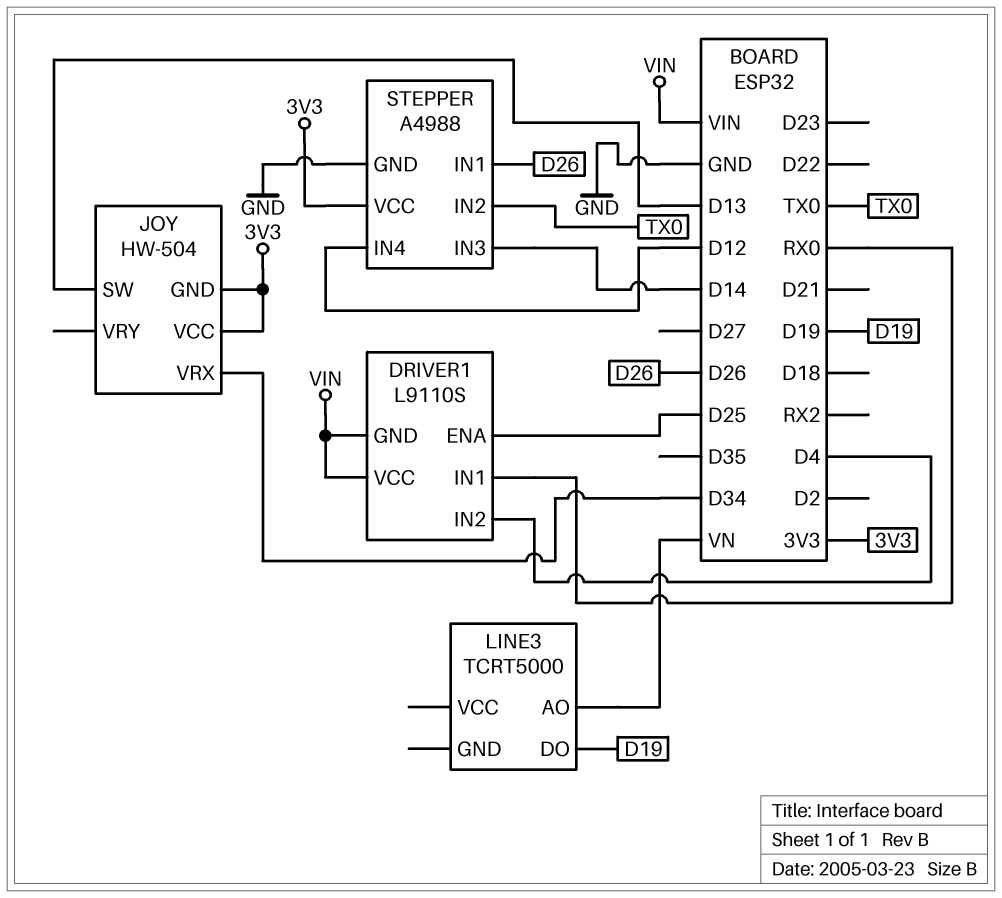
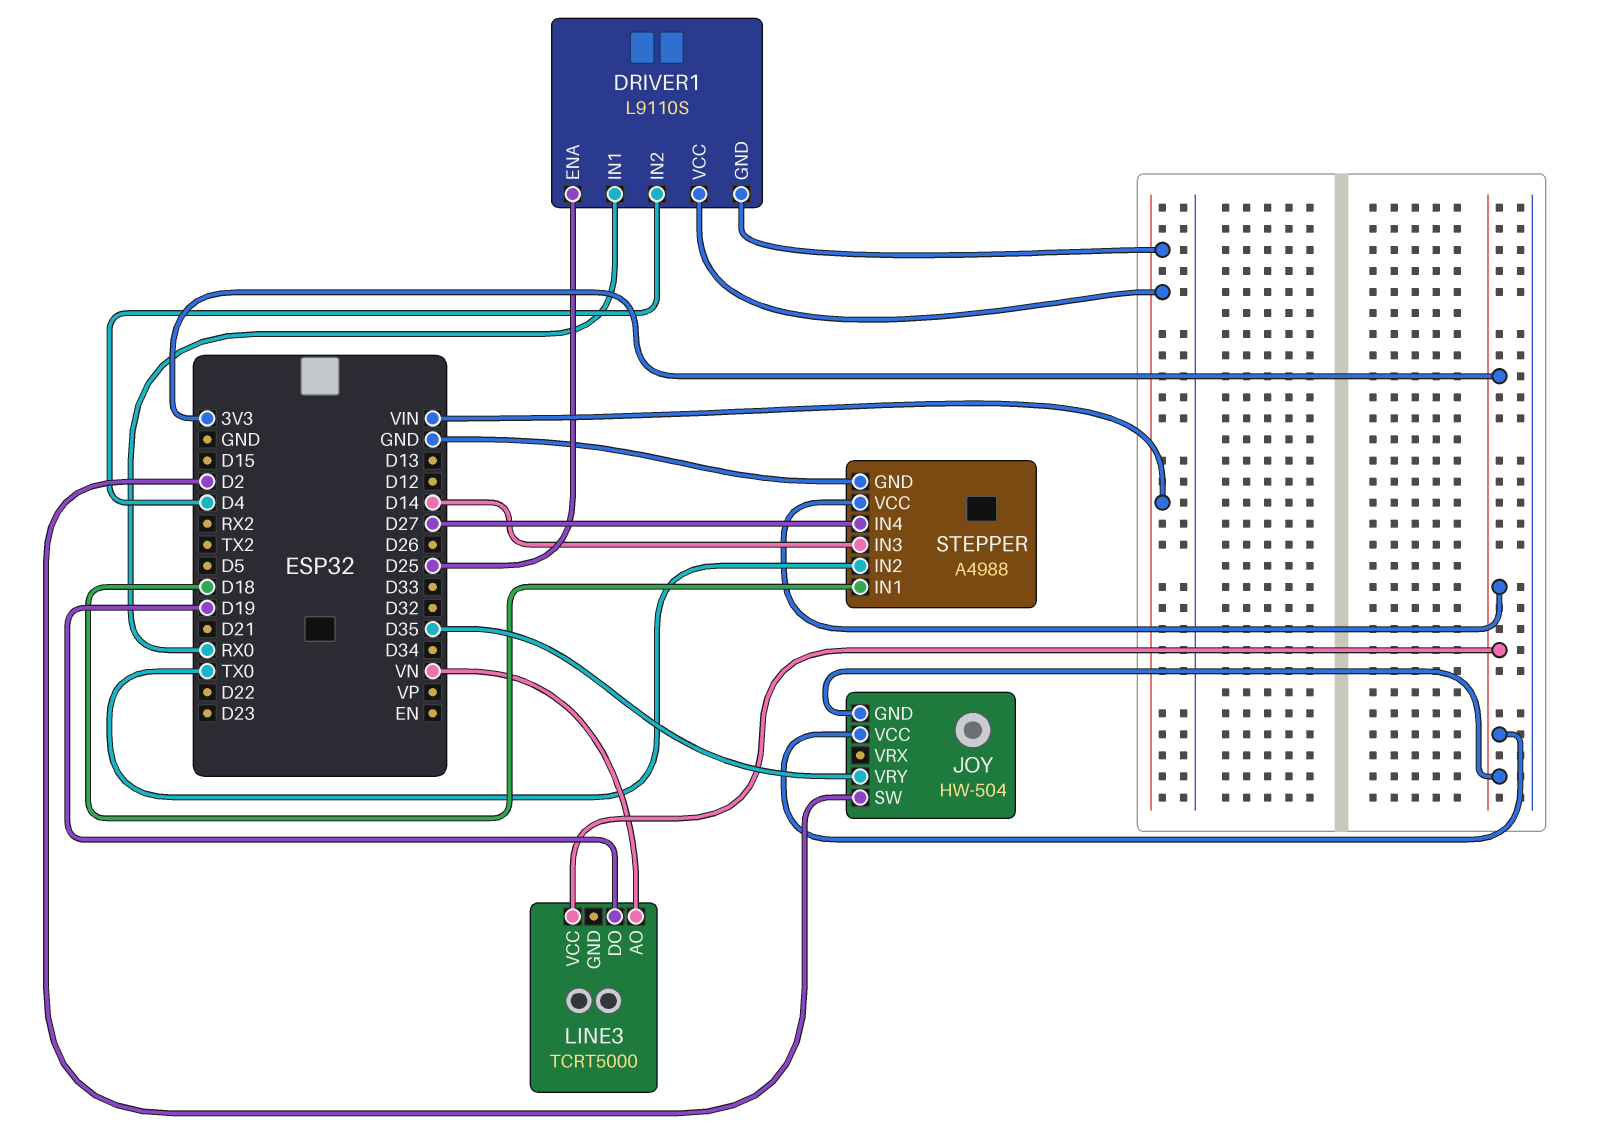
JOY pin SW: D13 -> D2
JOY pin VRX: D34 -> none
JOY pin VRY: none -> D35
LINE3 pin VCC: none -> 3V3
STEPPER pin IN1: D26 -> D18
STEPPER pin IN4: D12 -> D27

